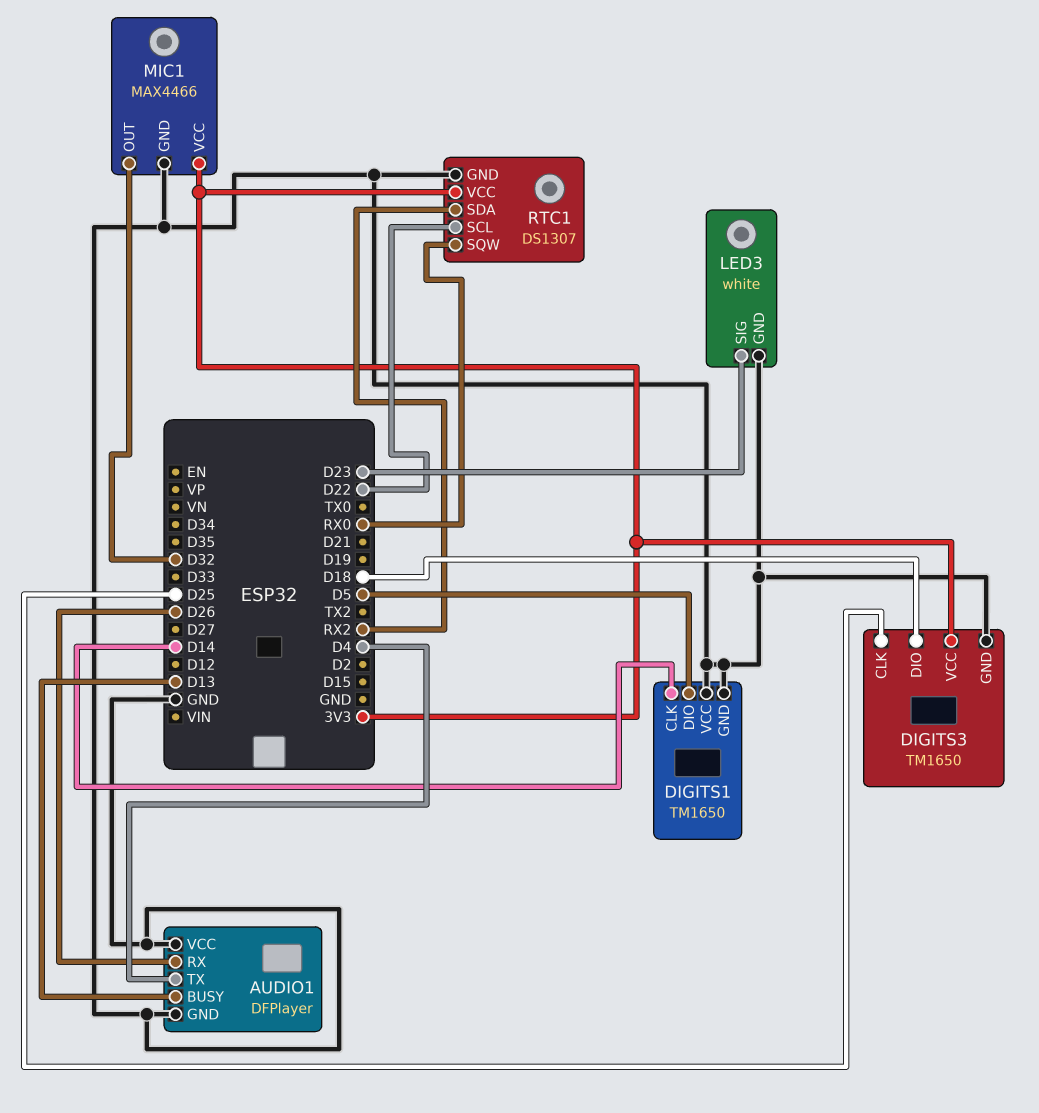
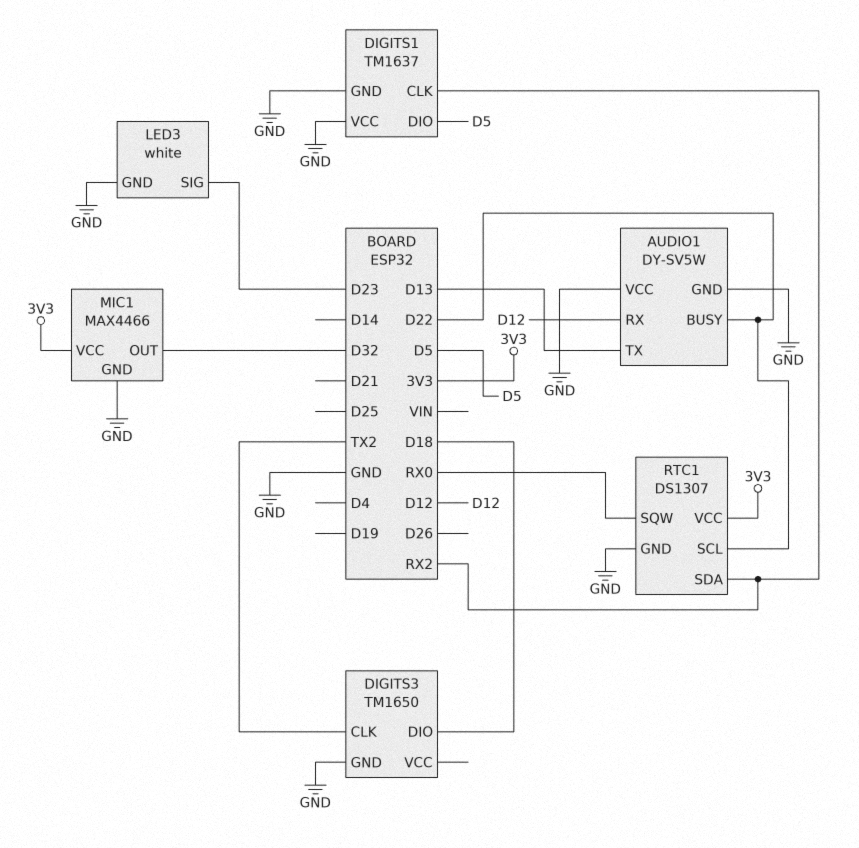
AUDIO1: DFPlayer -> DY-SV5W
AUDIO1 pin BUSY: D13 -> D22
AUDIO1 pin RX: D26 -> D12
AUDIO1 pin TX: D4 -> D13
DIGITS1: TM1650 -> TM1637
DIGITS1 pin CLK: D14 -> RX2
DIGITS3 pin CLK: D25 -> TX2
DIGITS3 pin VCC: 3V3 -> none

